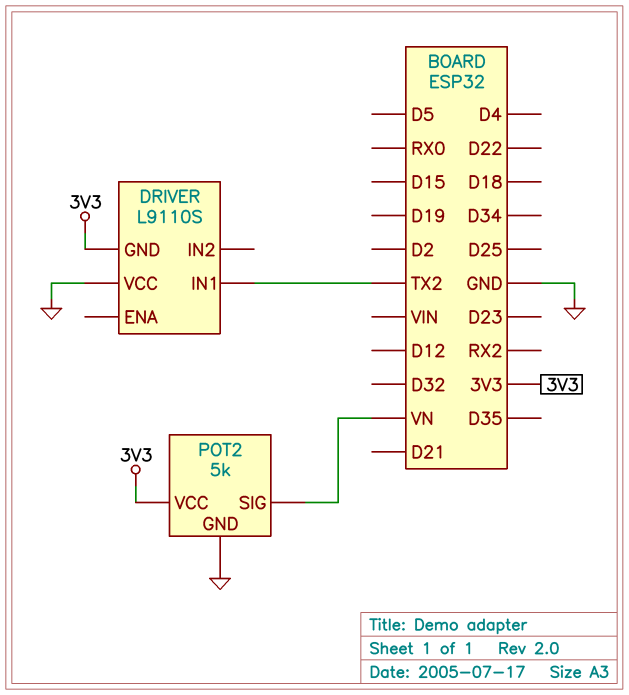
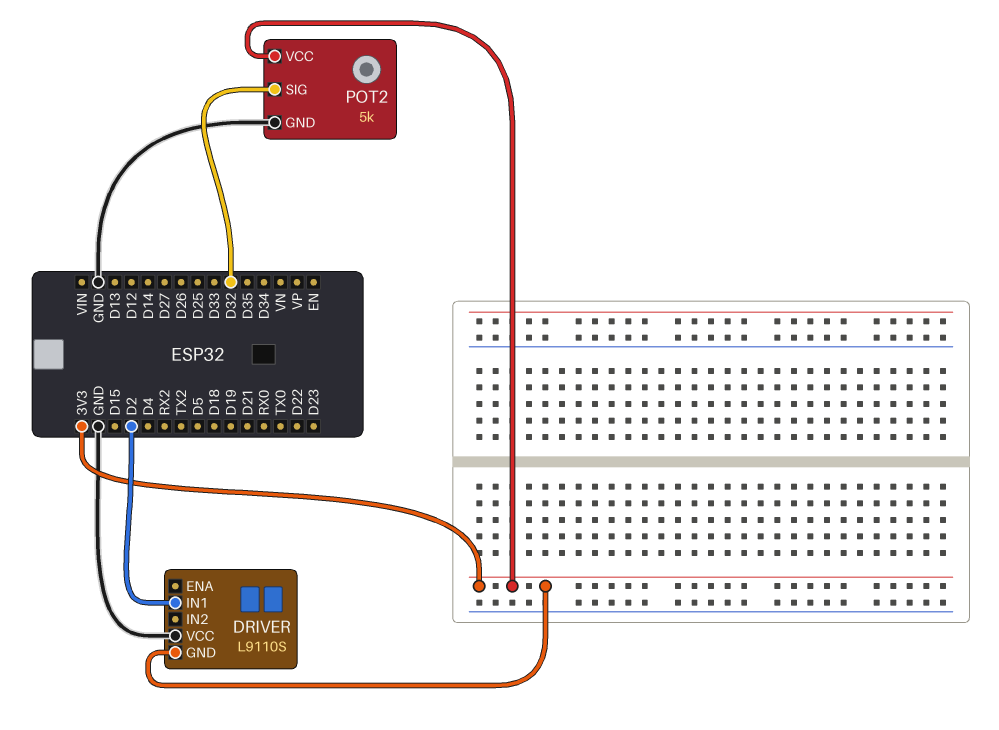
DRIVER pin IN1: TX2 -> D2
POT2 pin SIG: VN -> D32

